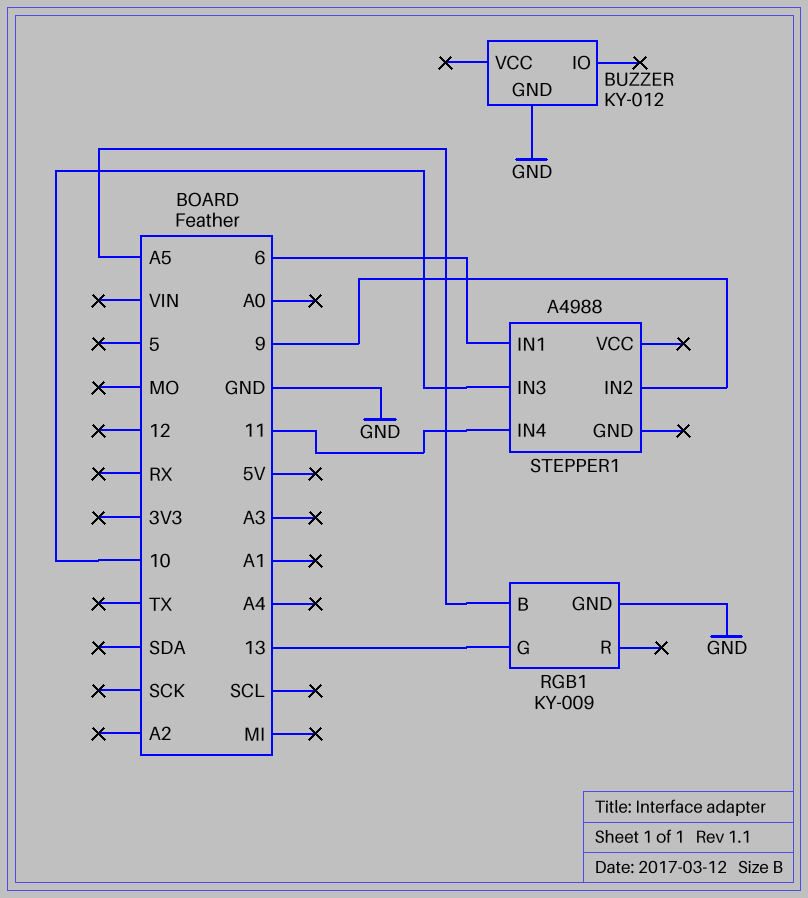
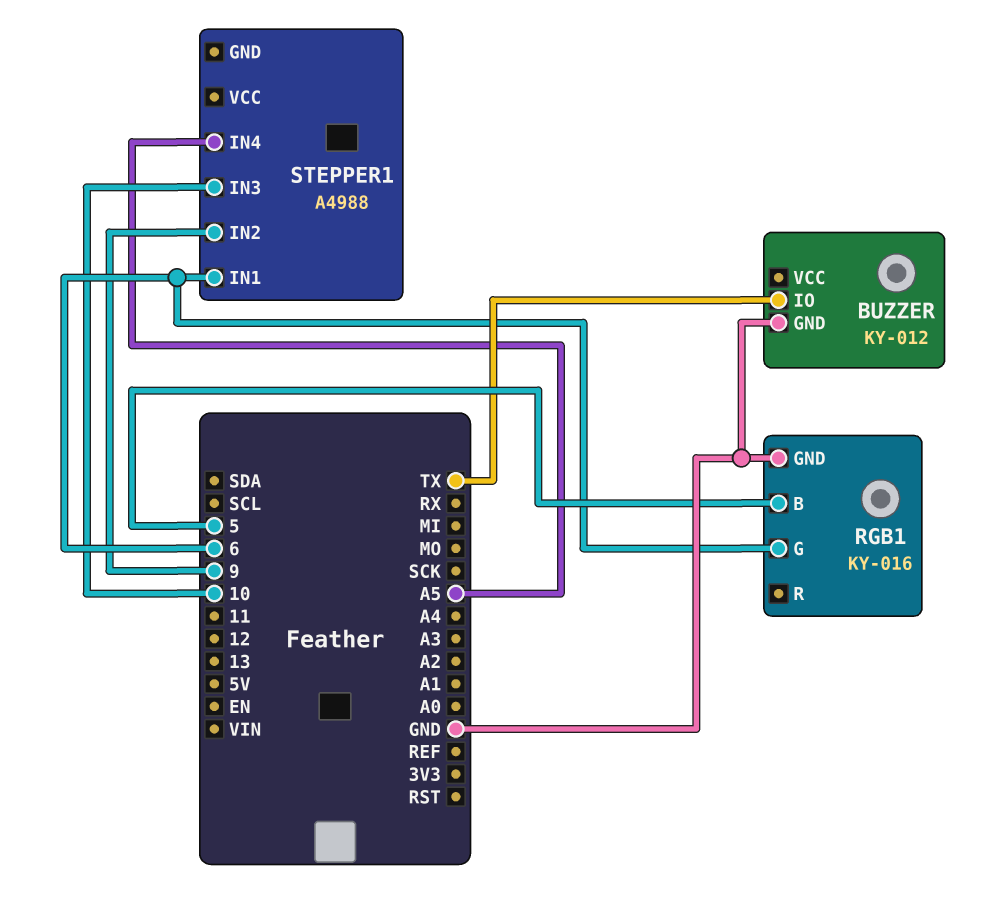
BUZZER pin IO: none -> TX
RGB1: KY-009 -> KY-016
RGB1 pin B: A5 -> 5
RGB1 pin G: 13 -> 6
STEPPER1 pin IN4: 11 -> A5

